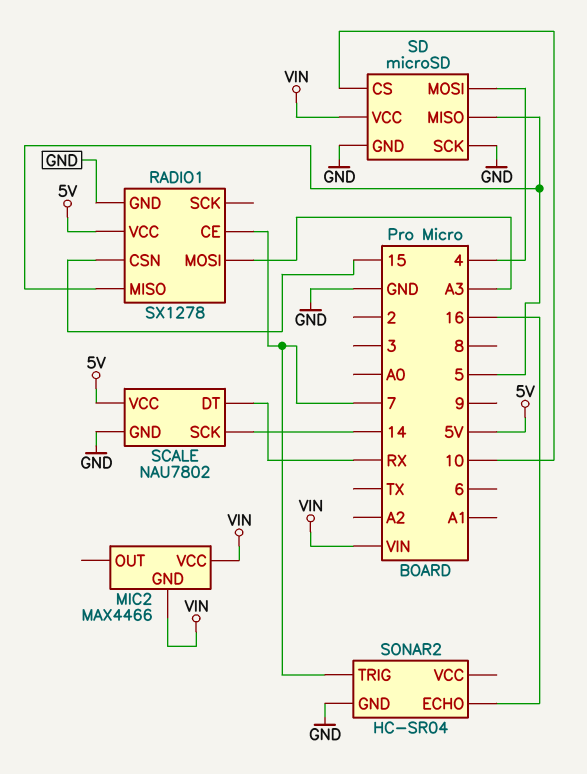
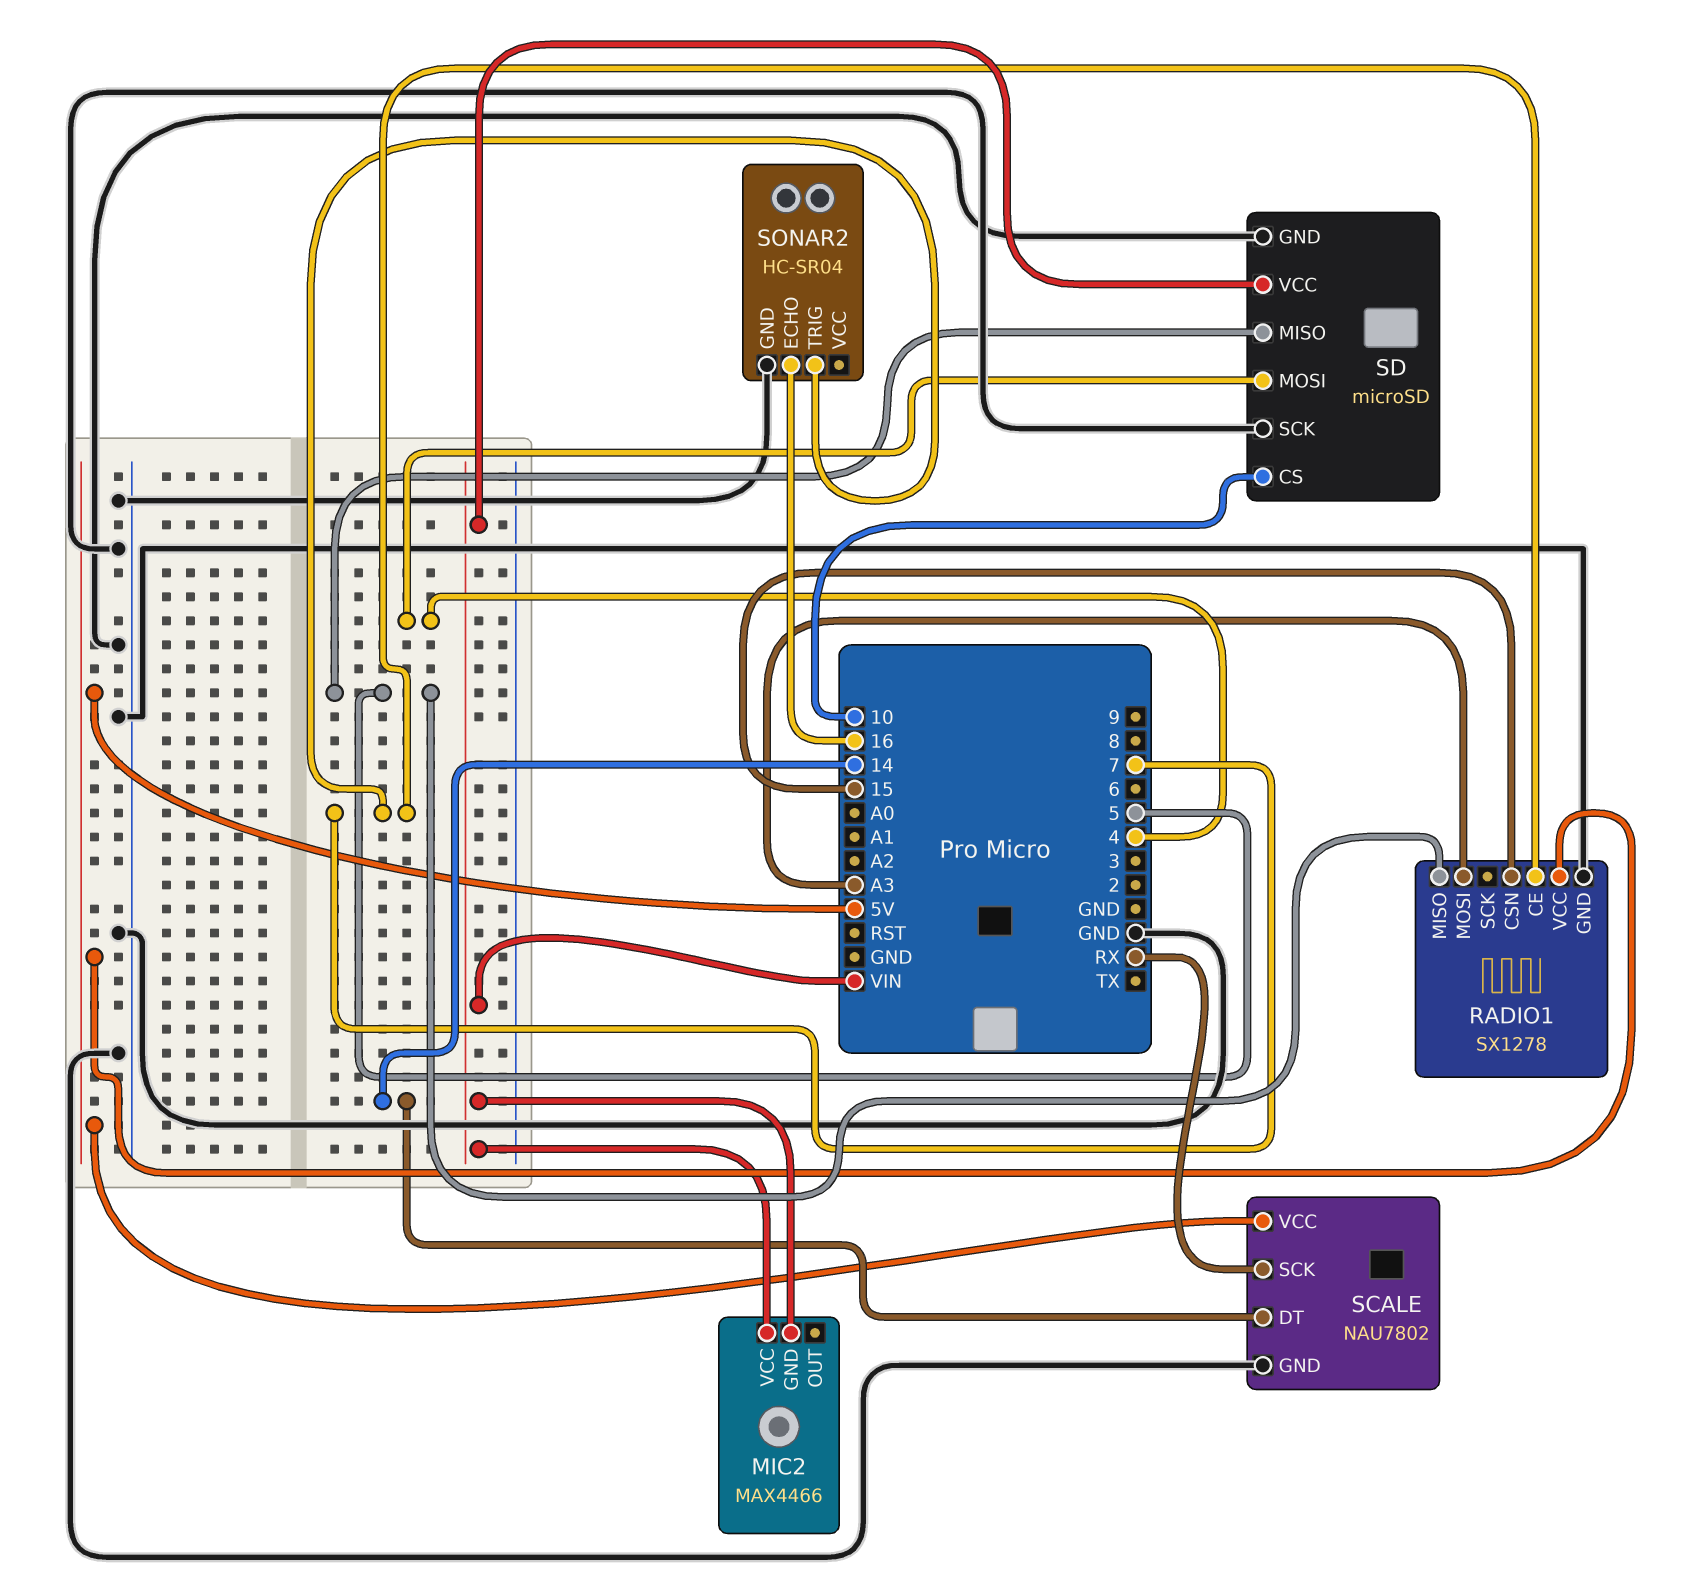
SCALE pin DT: RX -> 14
SCALE pin SCK: 14 -> RX

